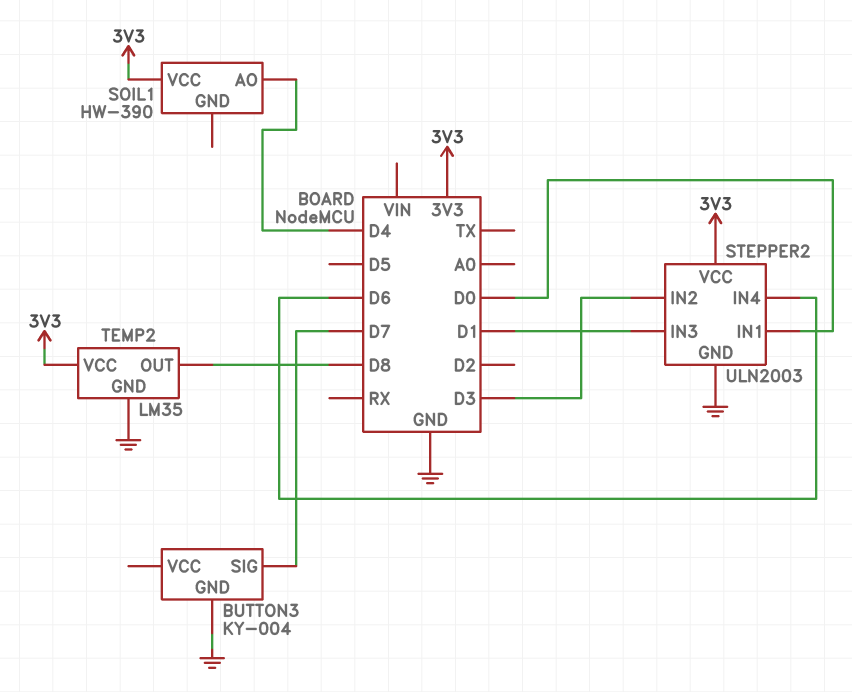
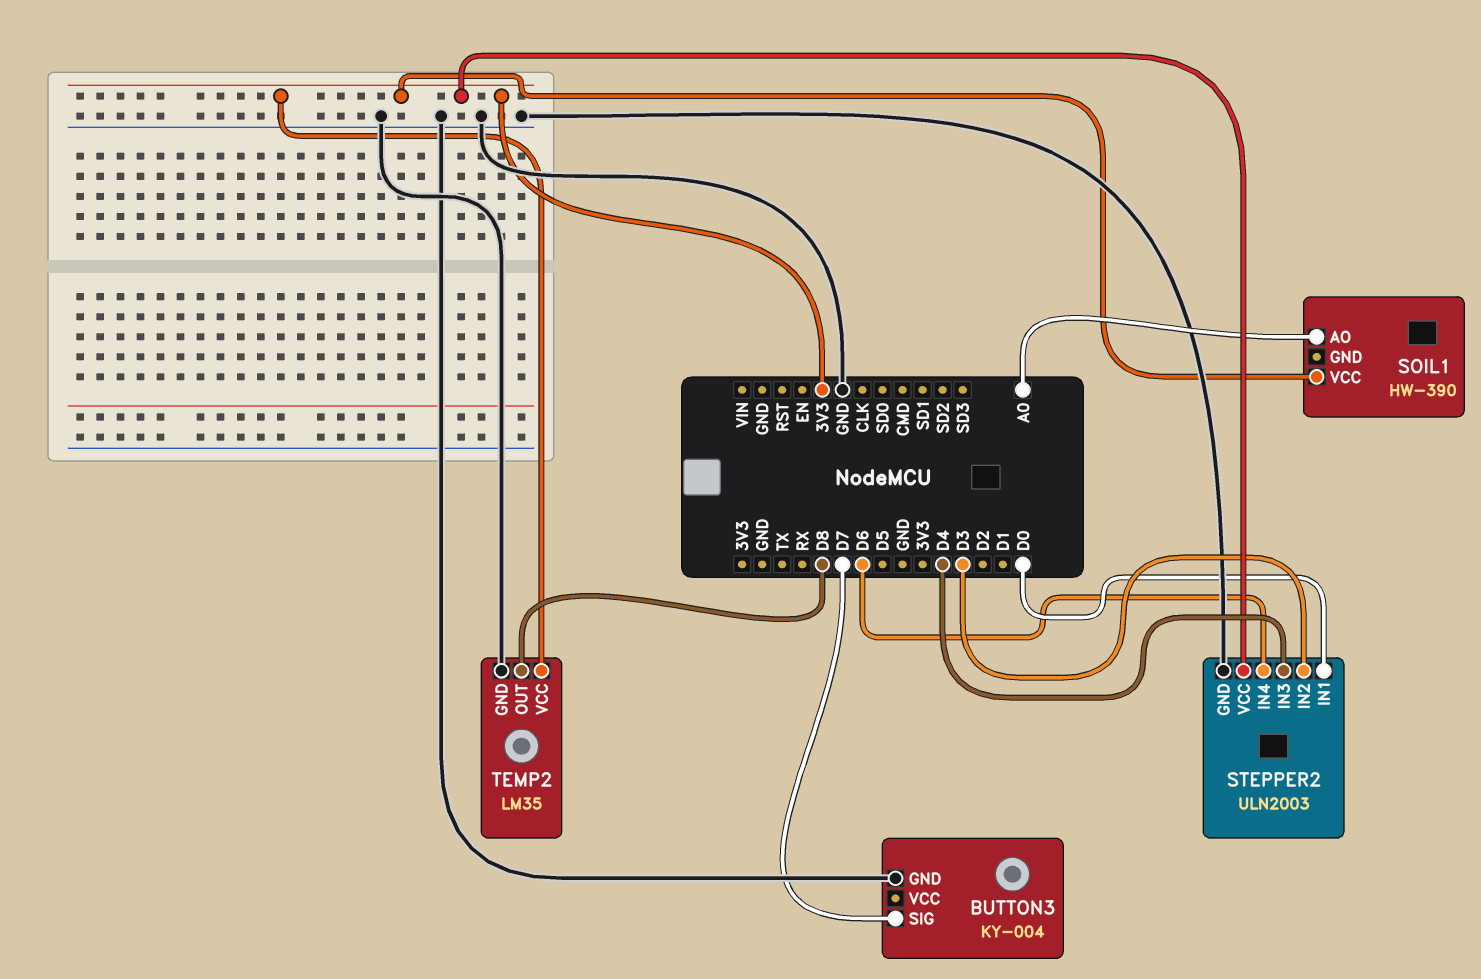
SOIL1 pin AO: D4 -> A0
STEPPER2 pin IN3: D1 -> D4

